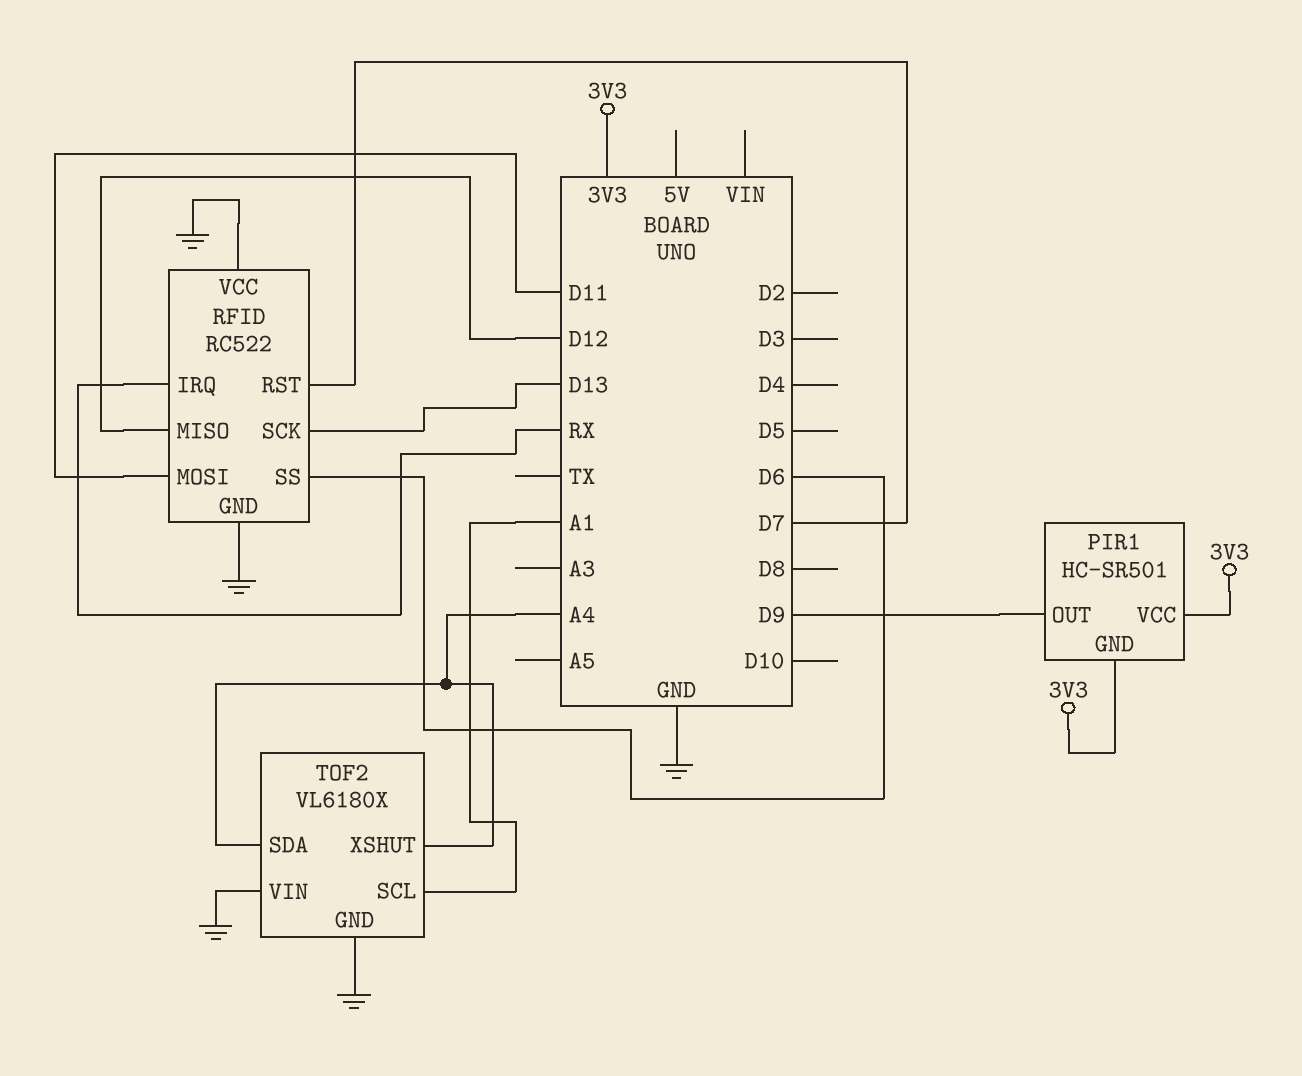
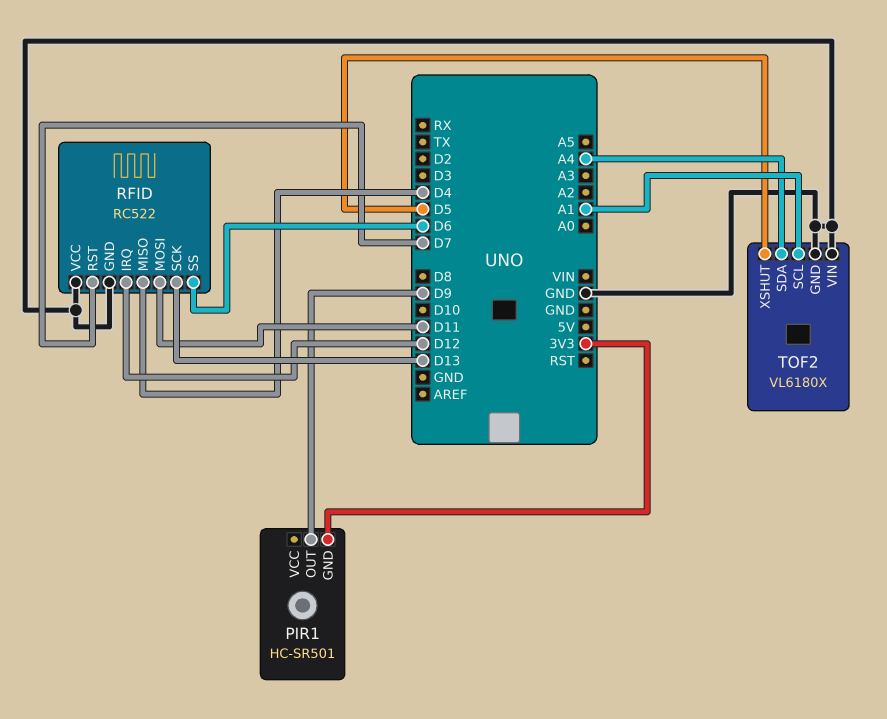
PIR1 pin VCC: 3V3 -> none
RFID pin IRQ: RX -> D12
RFID pin MISO: D12 -> D4
TOF2 pin XSHUT: A4 -> D5

